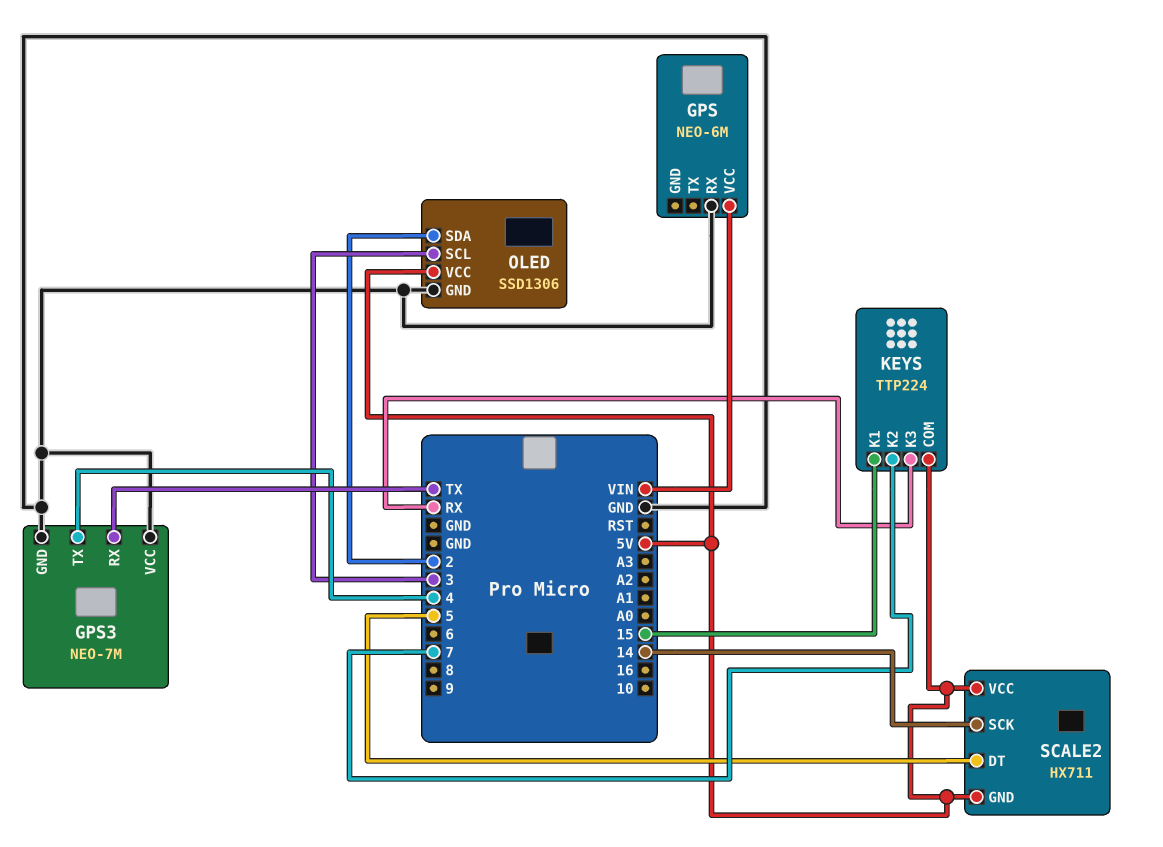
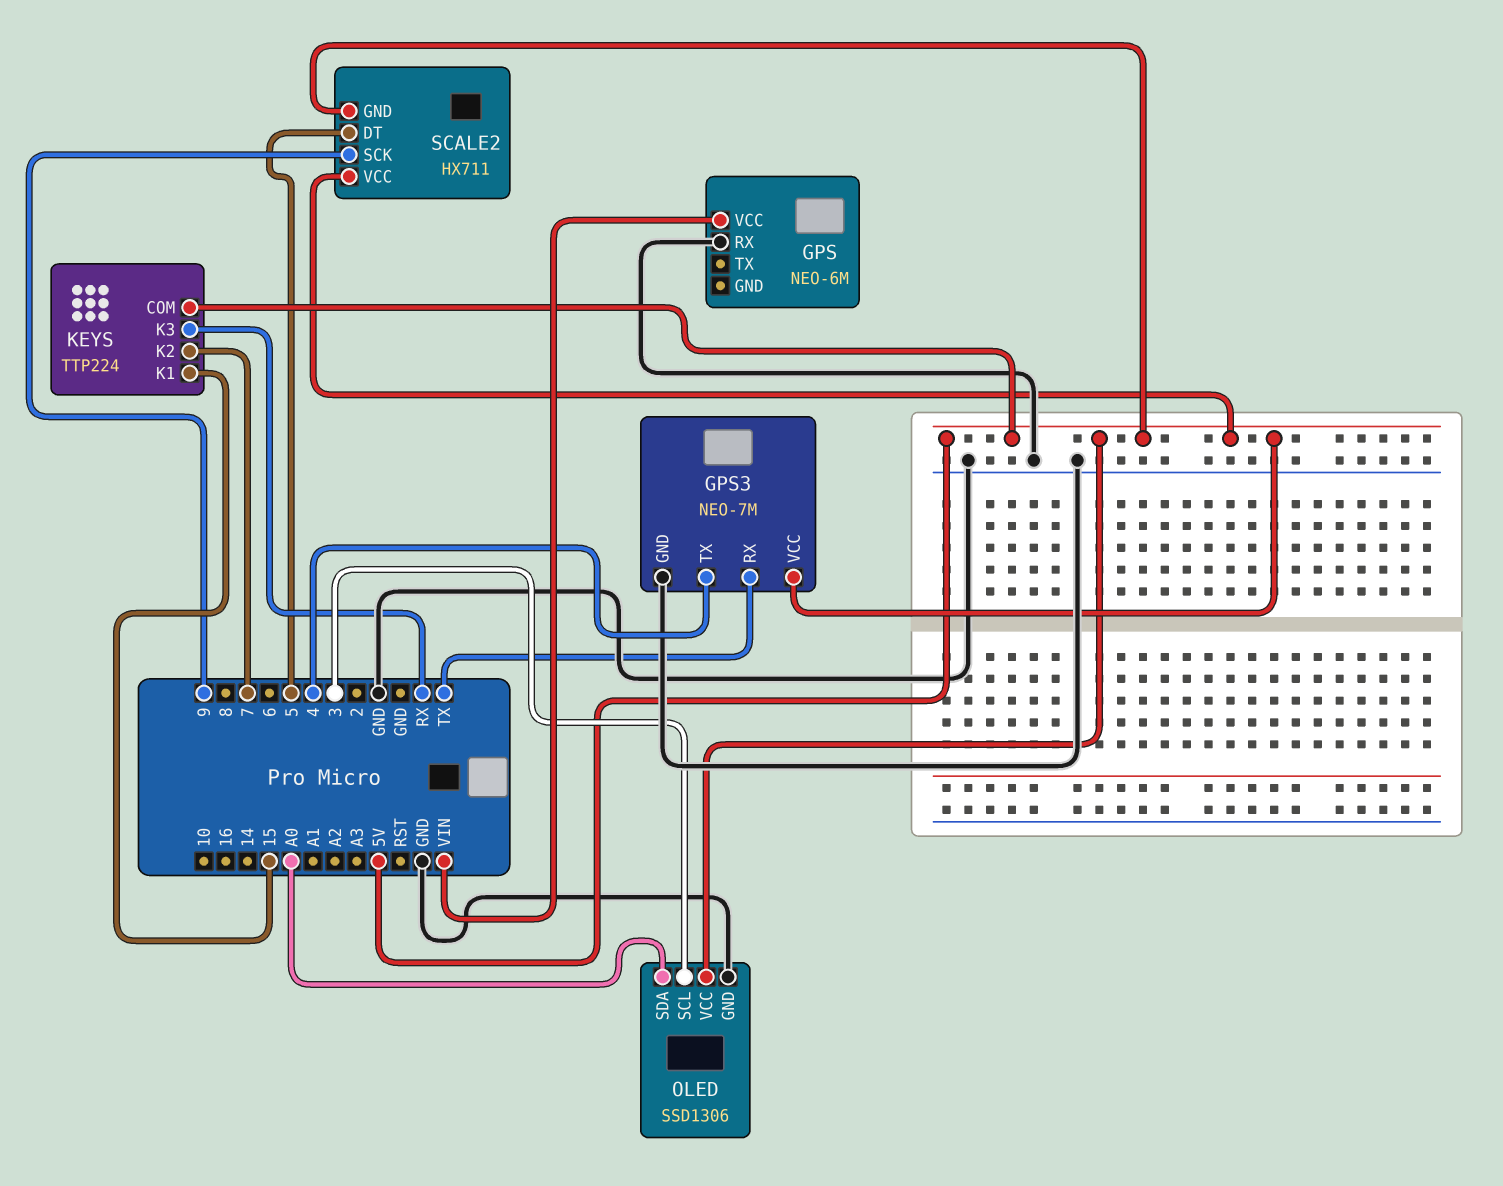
GPS3 pin VCC: GND -> 5V
OLED pin SDA: 2 -> A0
SCALE2 pin SCK: 14 -> 9

